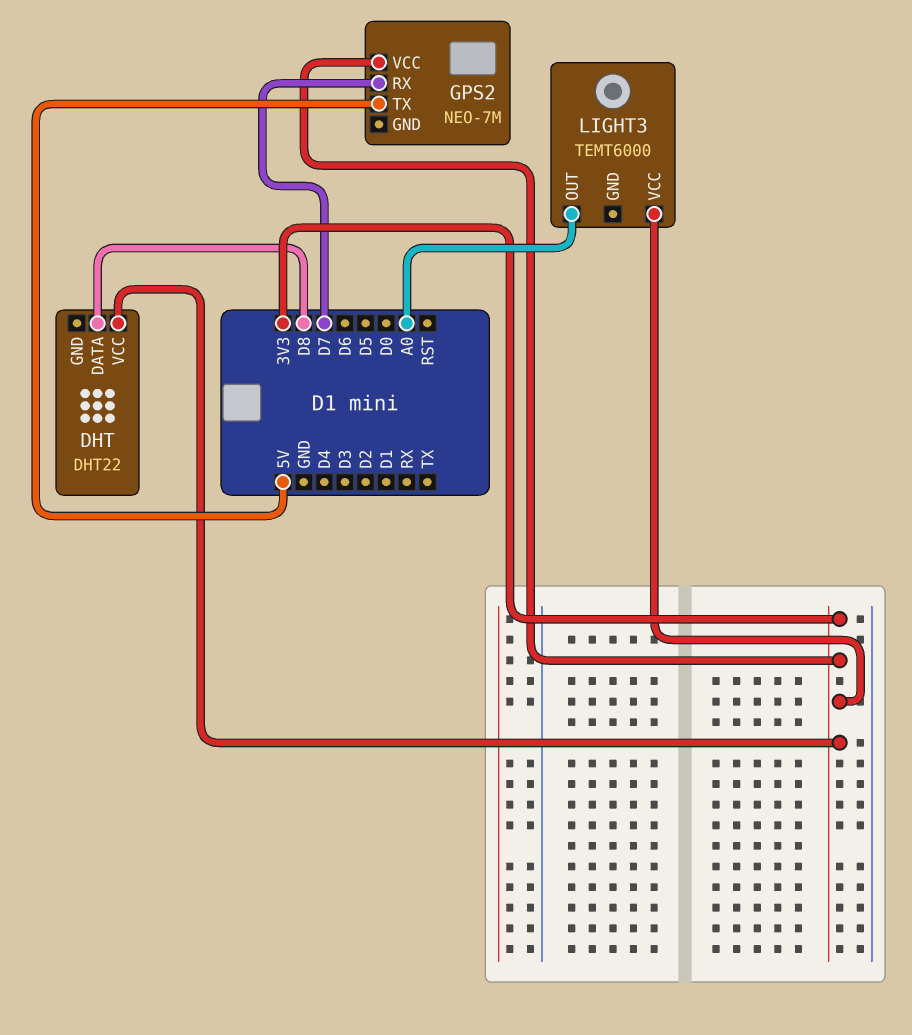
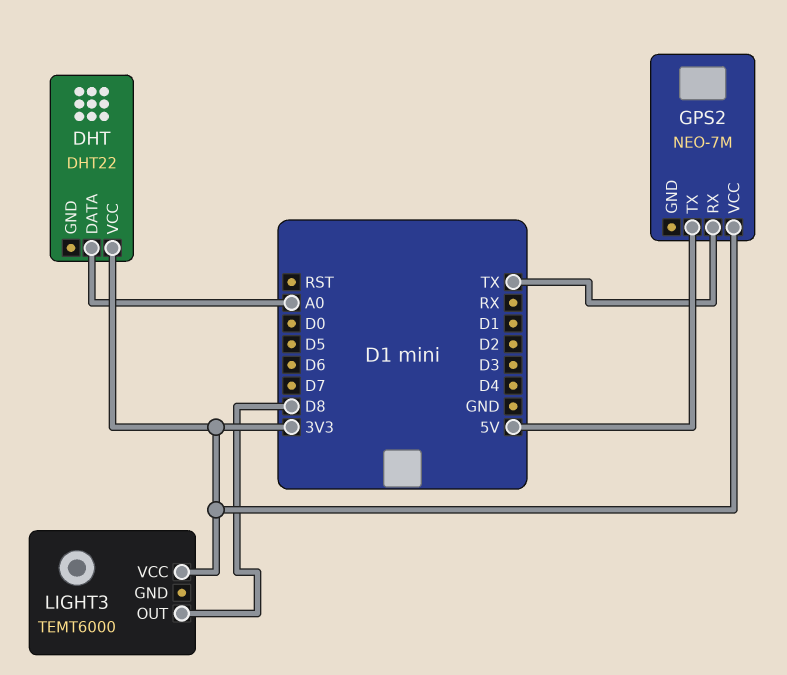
DHT pin DATA: D8 -> A0
GPS2 pin RX: D7 -> TX
LIGHT3 pin OUT: A0 -> D8

